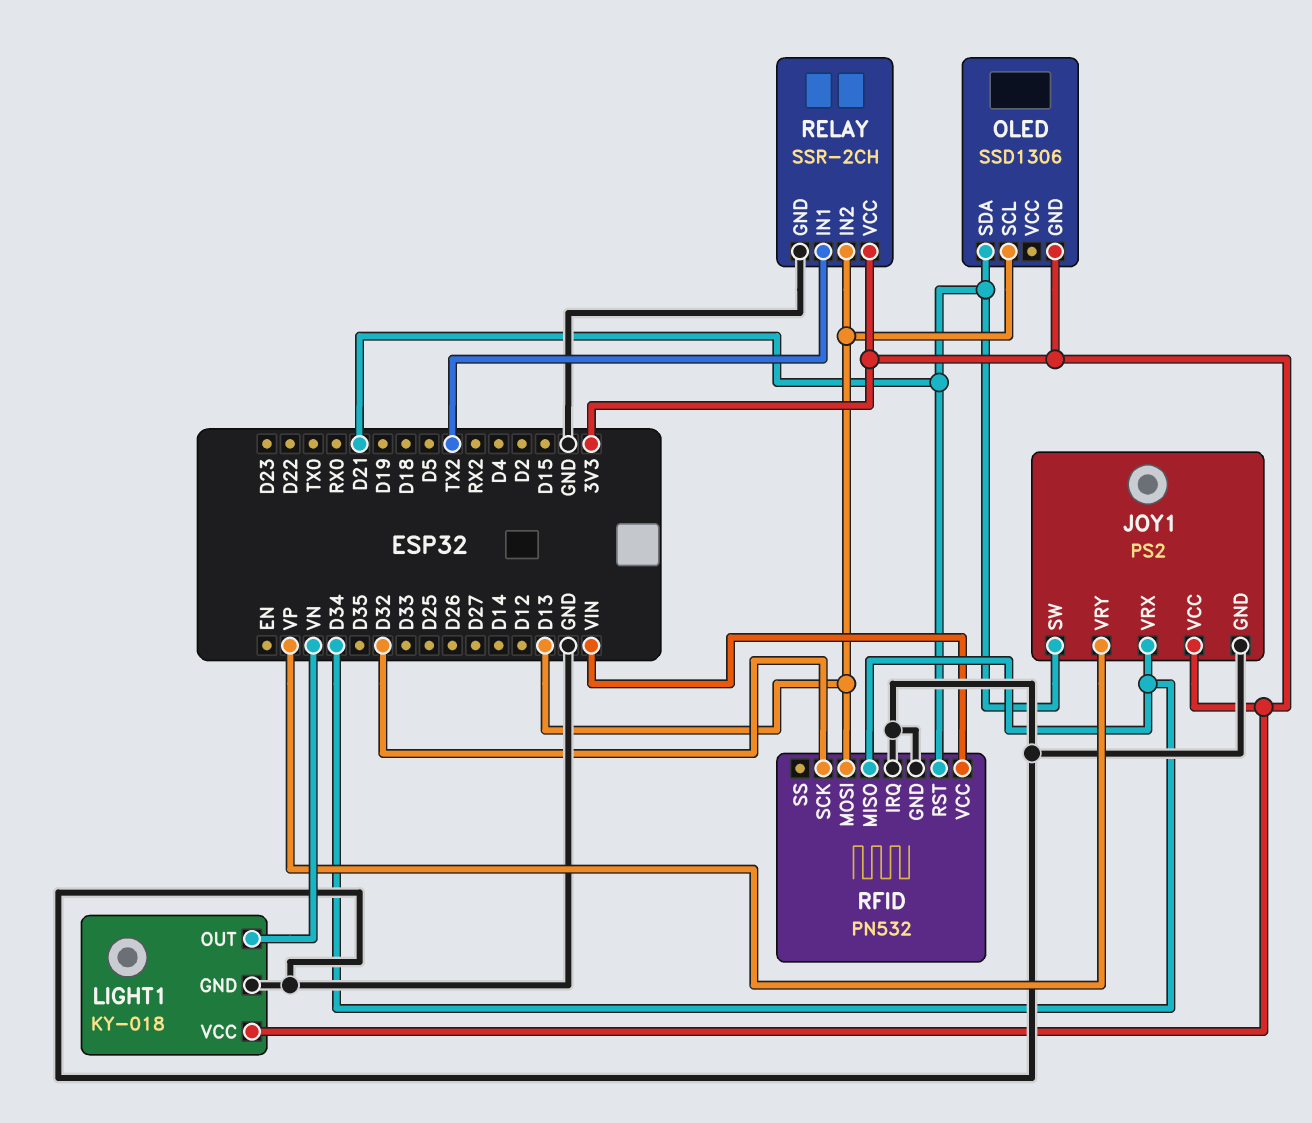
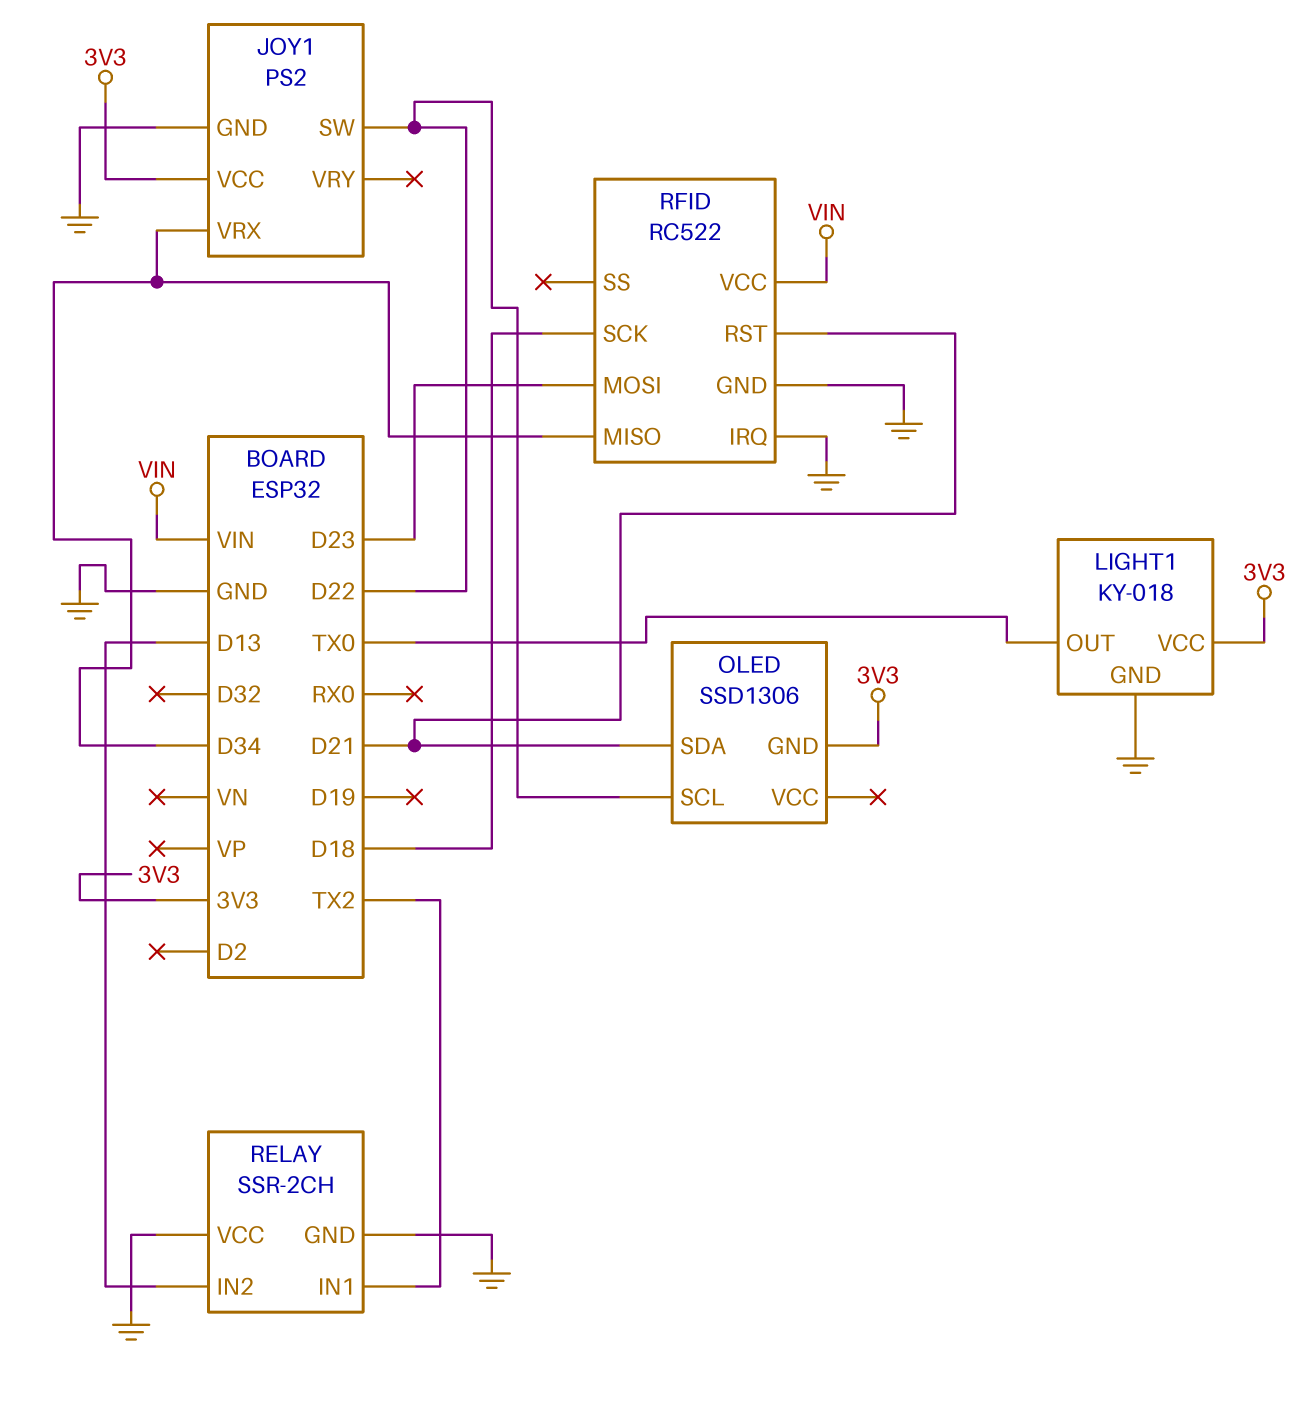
JOY1 pin SW: D21 -> D22
JOY1 pin VRY: VP -> none
LIGHT1 pin OUT: VN -> TX0
OLED pin SCL: D13 -> D22
RELAY pin VCC: 3V3 -> GND
RFID: PN532 -> RC522
RFID pin MOSI: D13 -> D23
RFID pin SCK: D32 -> D18

